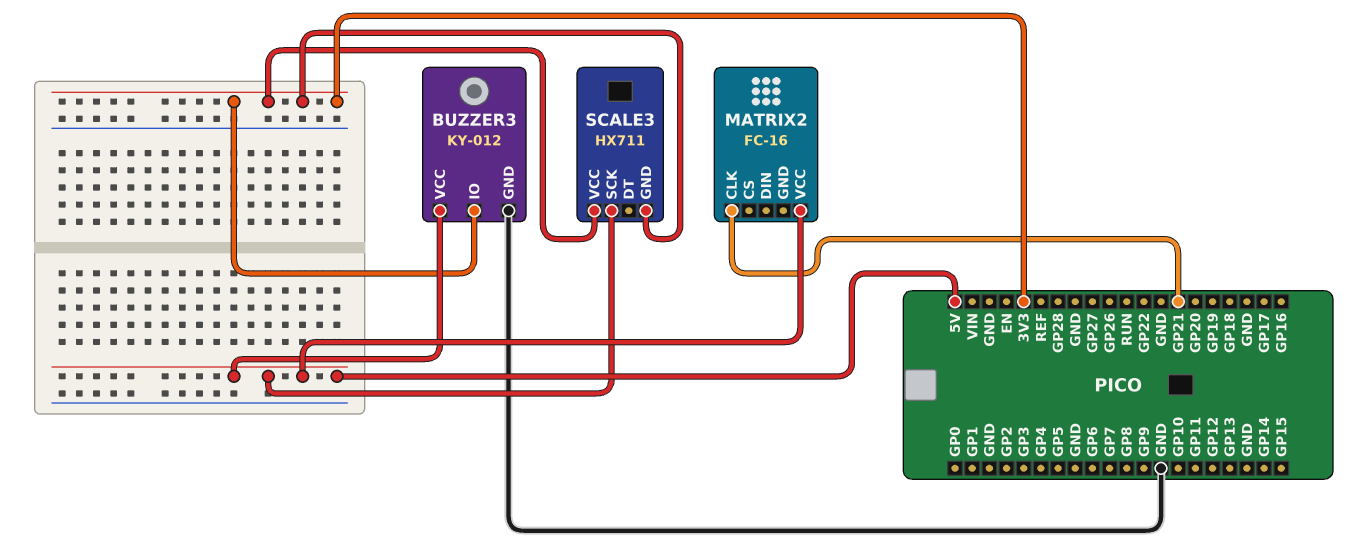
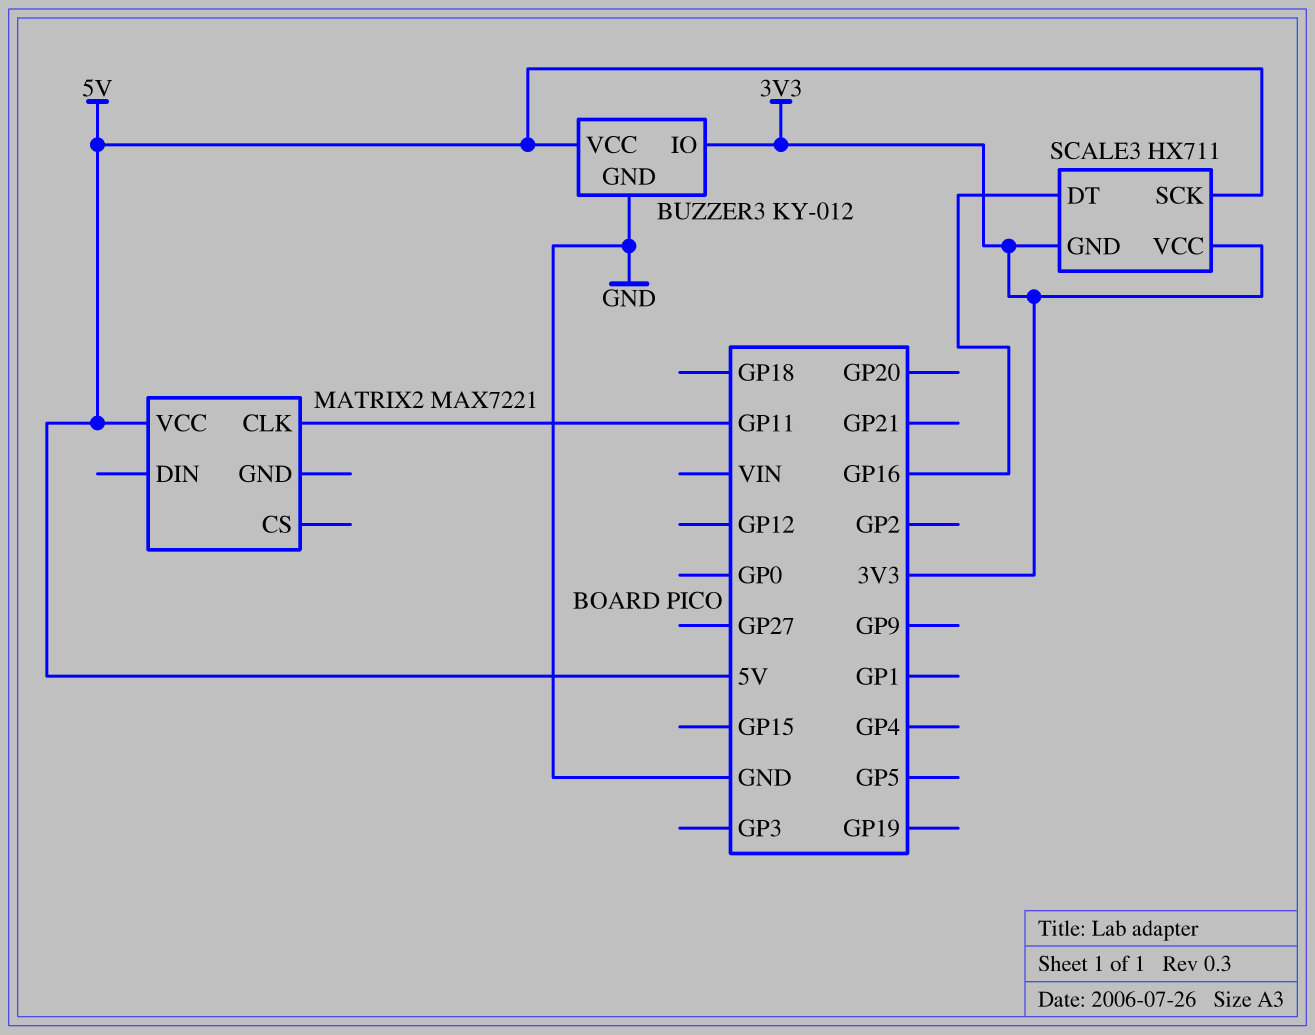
MATRIX2: FC-16 -> MAX7221
MATRIX2 pin CLK: GP21 -> GP11
SCALE3 pin DT: none -> GP16

